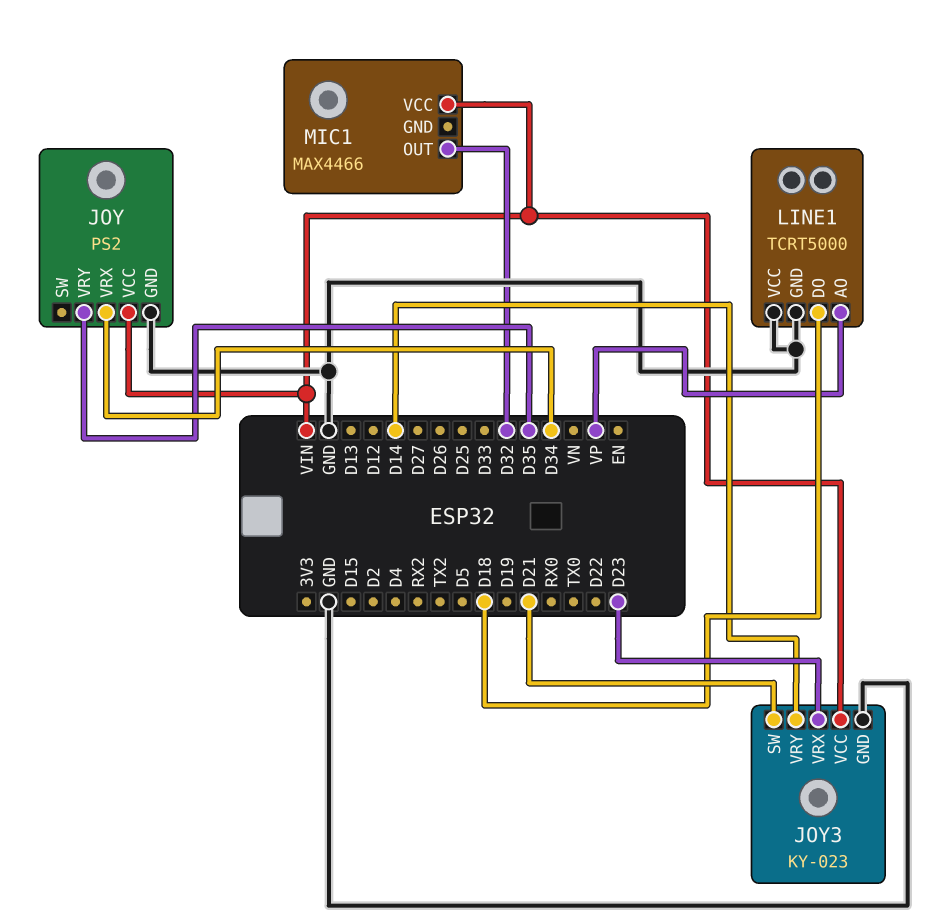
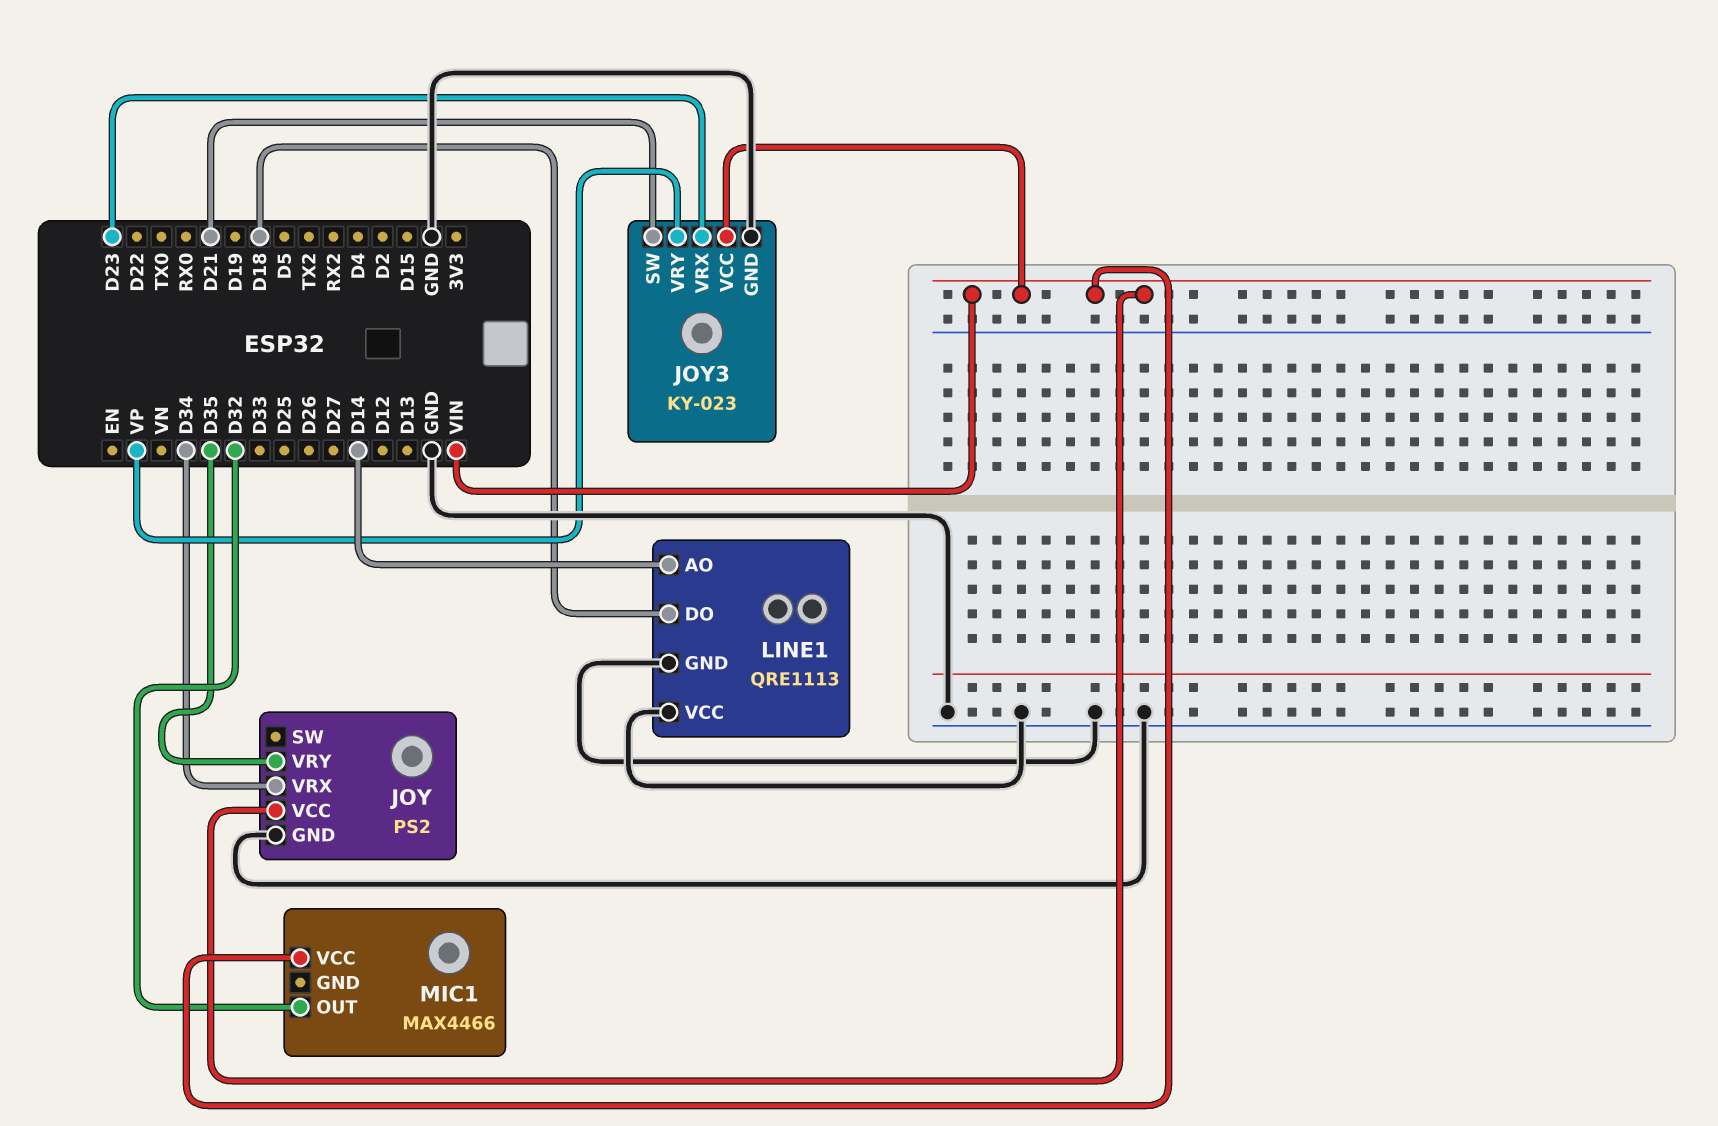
JOY3 pin VRY: D14 -> VP
LINE1: TCRT5000 -> QRE1113
LINE1 pin AO: VP -> D14

